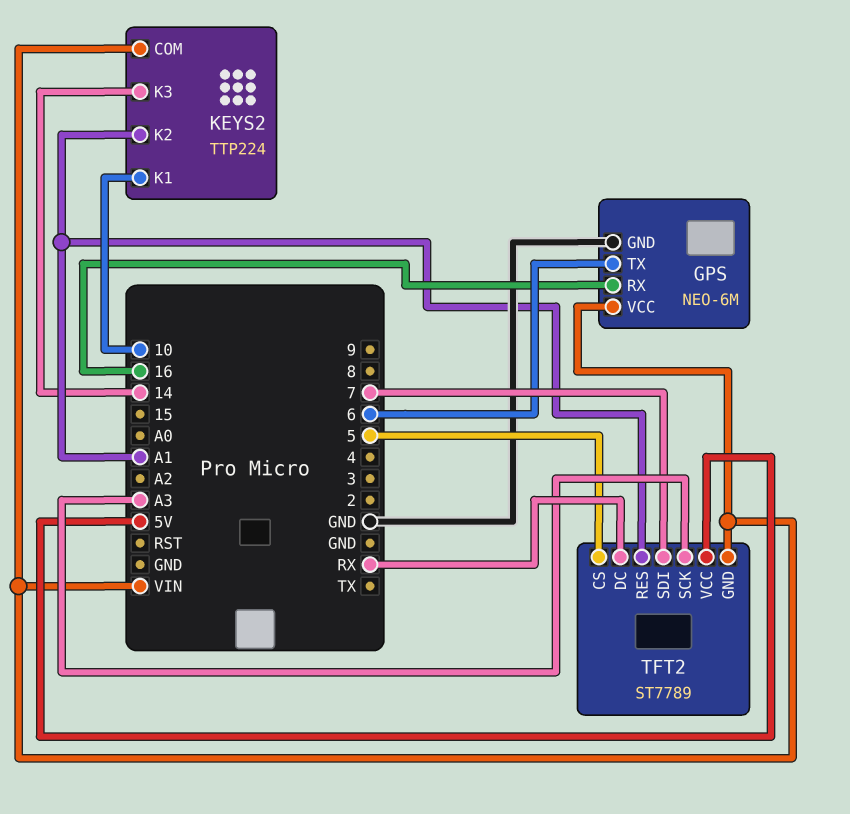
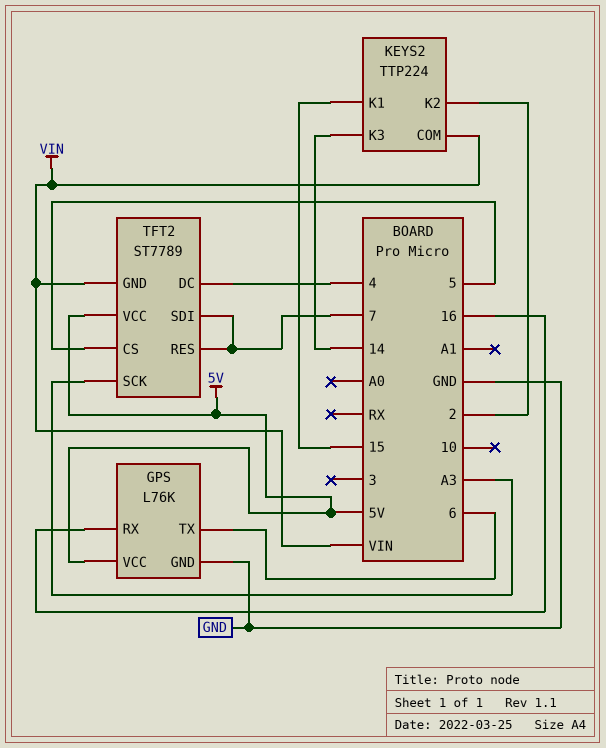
GPS: NEO-6M -> L76K
GPS pin VCC: VIN -> 5V
KEYS2 pin K1: 10 -> 15
KEYS2 pin K2: A1 -> 2
TFT2 pin DC: RX -> 4
TFT2 pin RES: A1 -> 7

